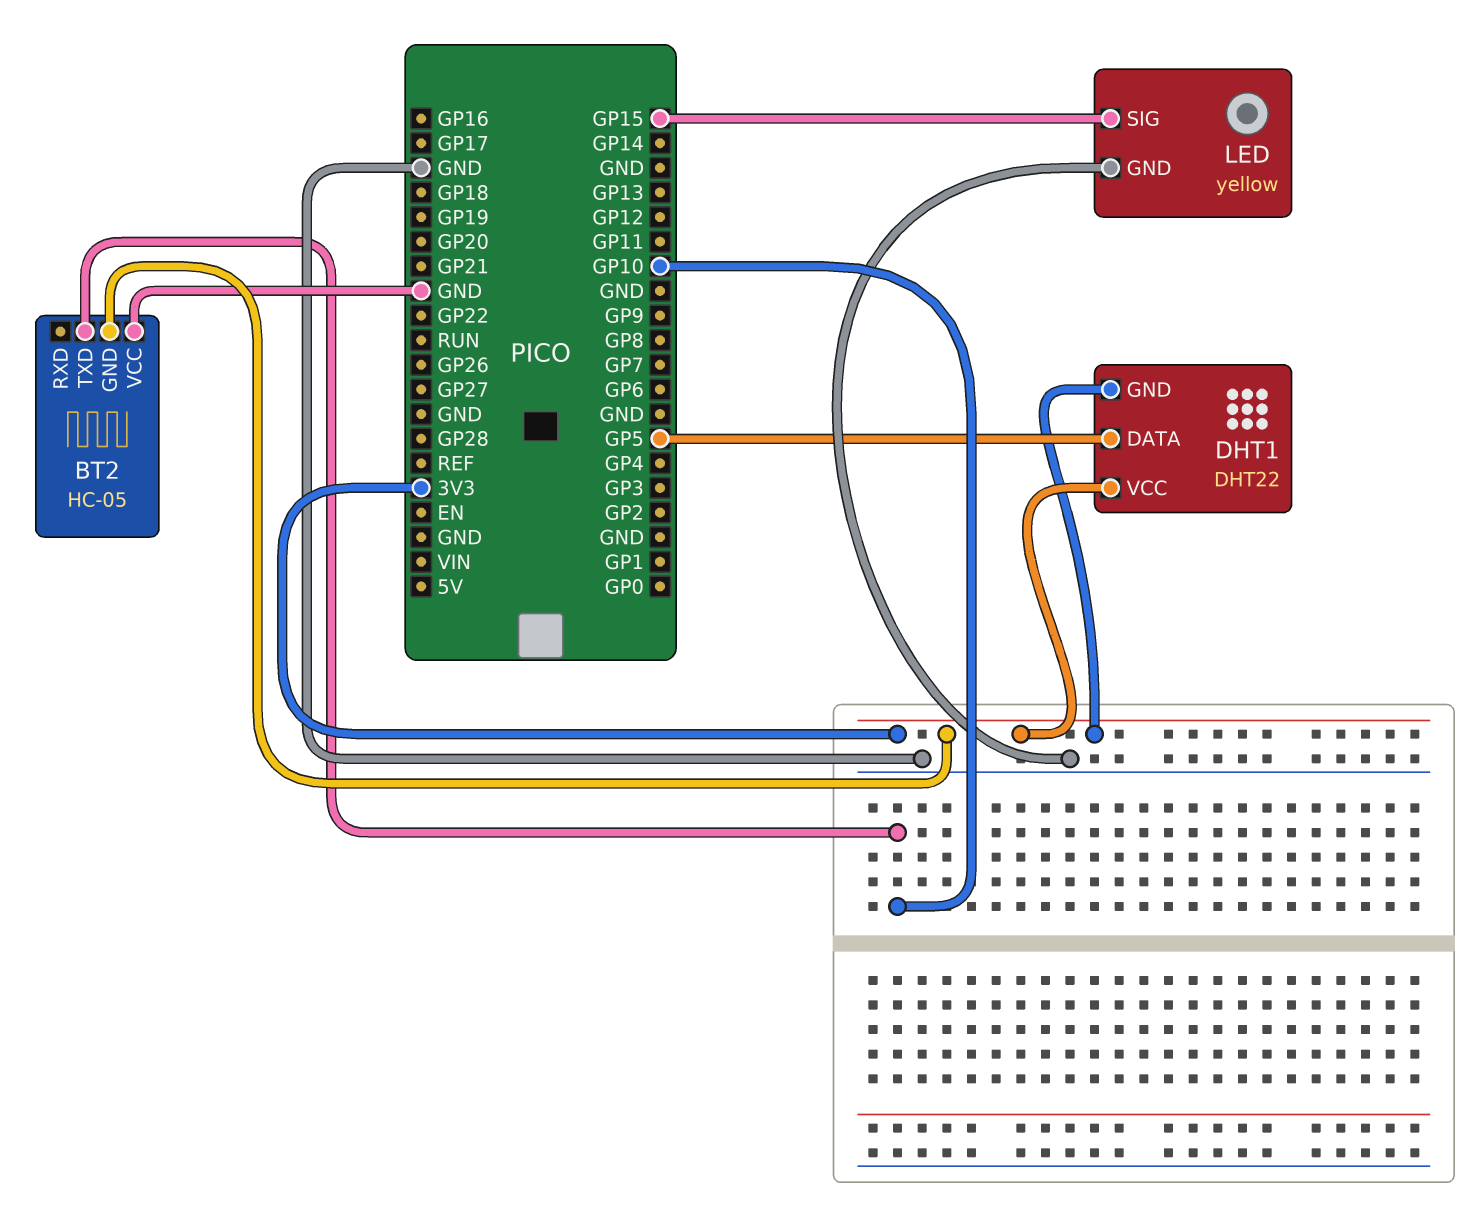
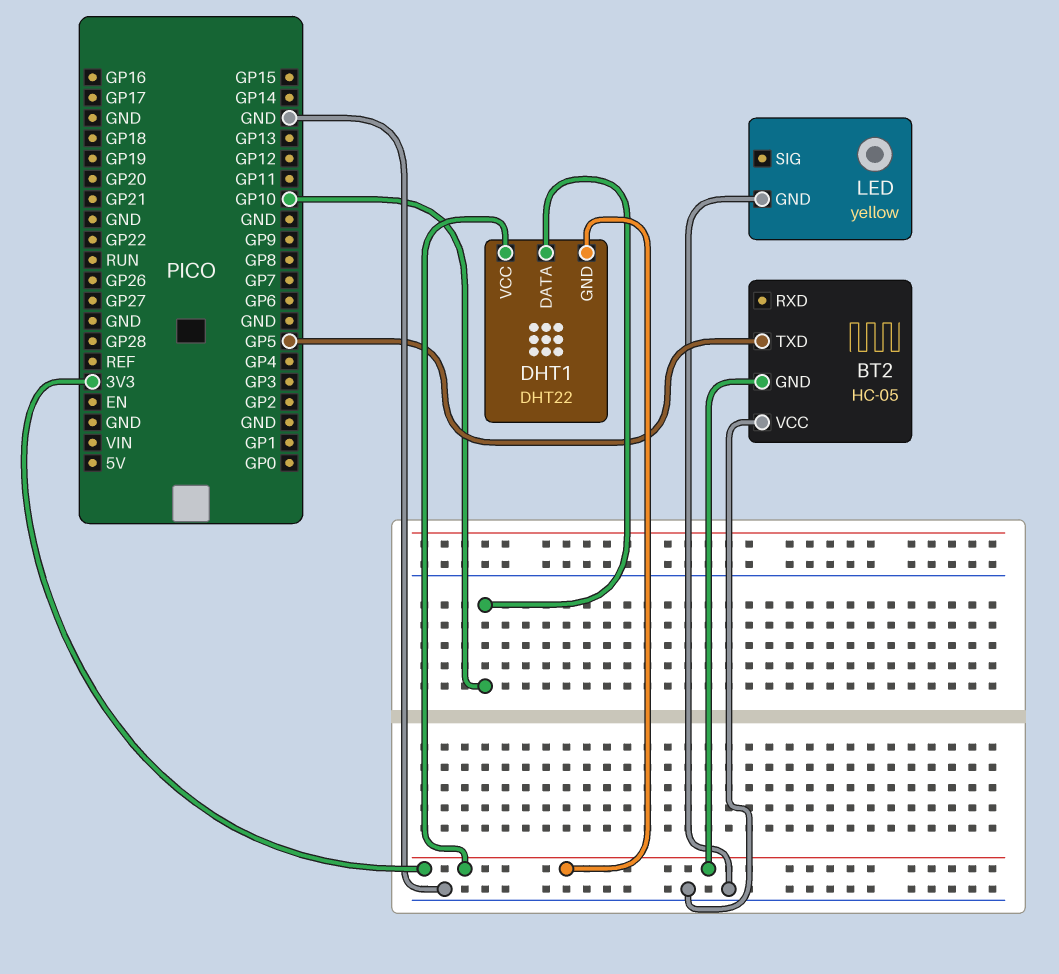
BT2 pin TXD: GP10 -> GP5
DHT1 pin DATA: GP5 -> GP10
LED pin SIG: GP15 -> none

